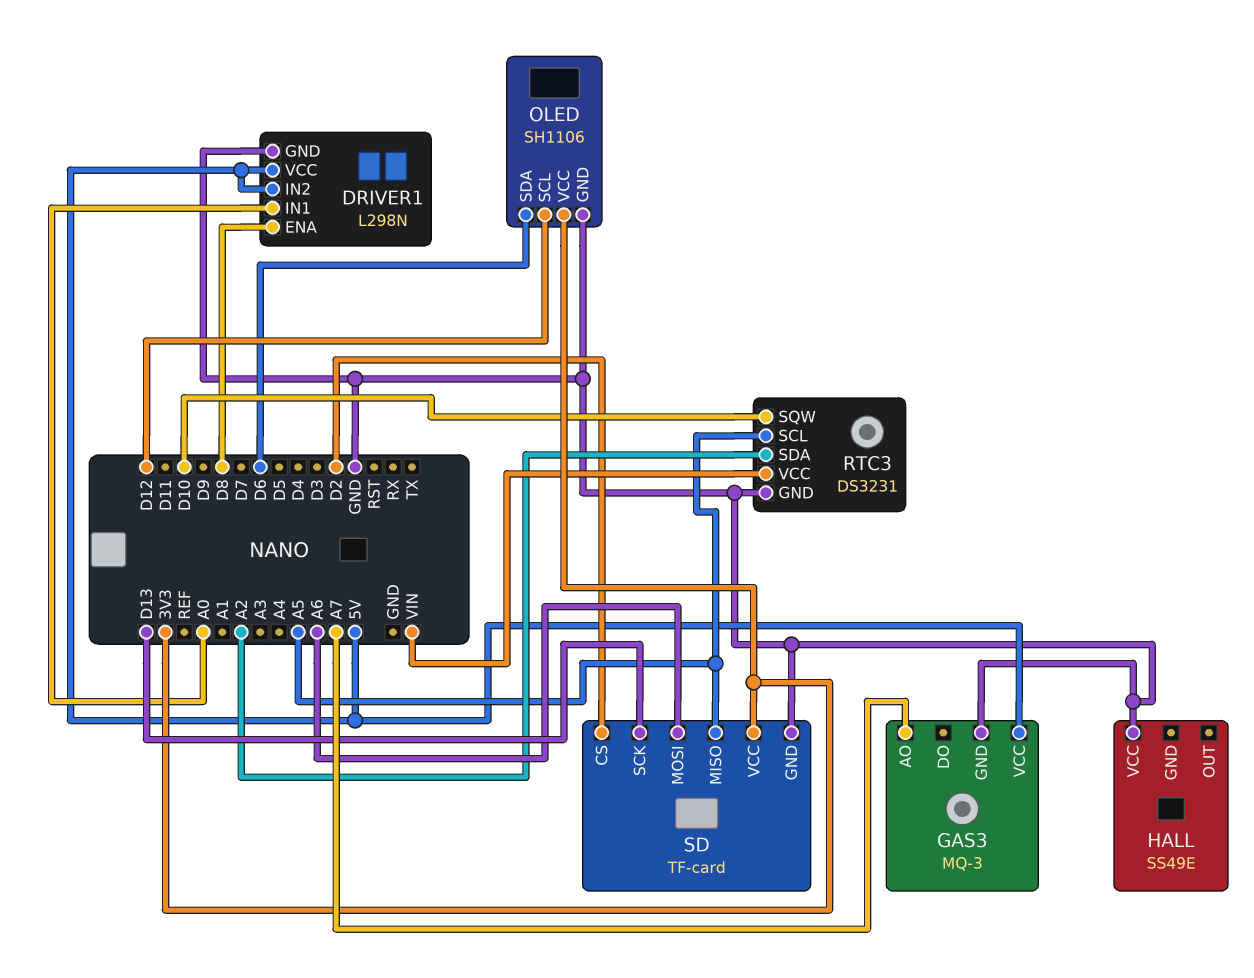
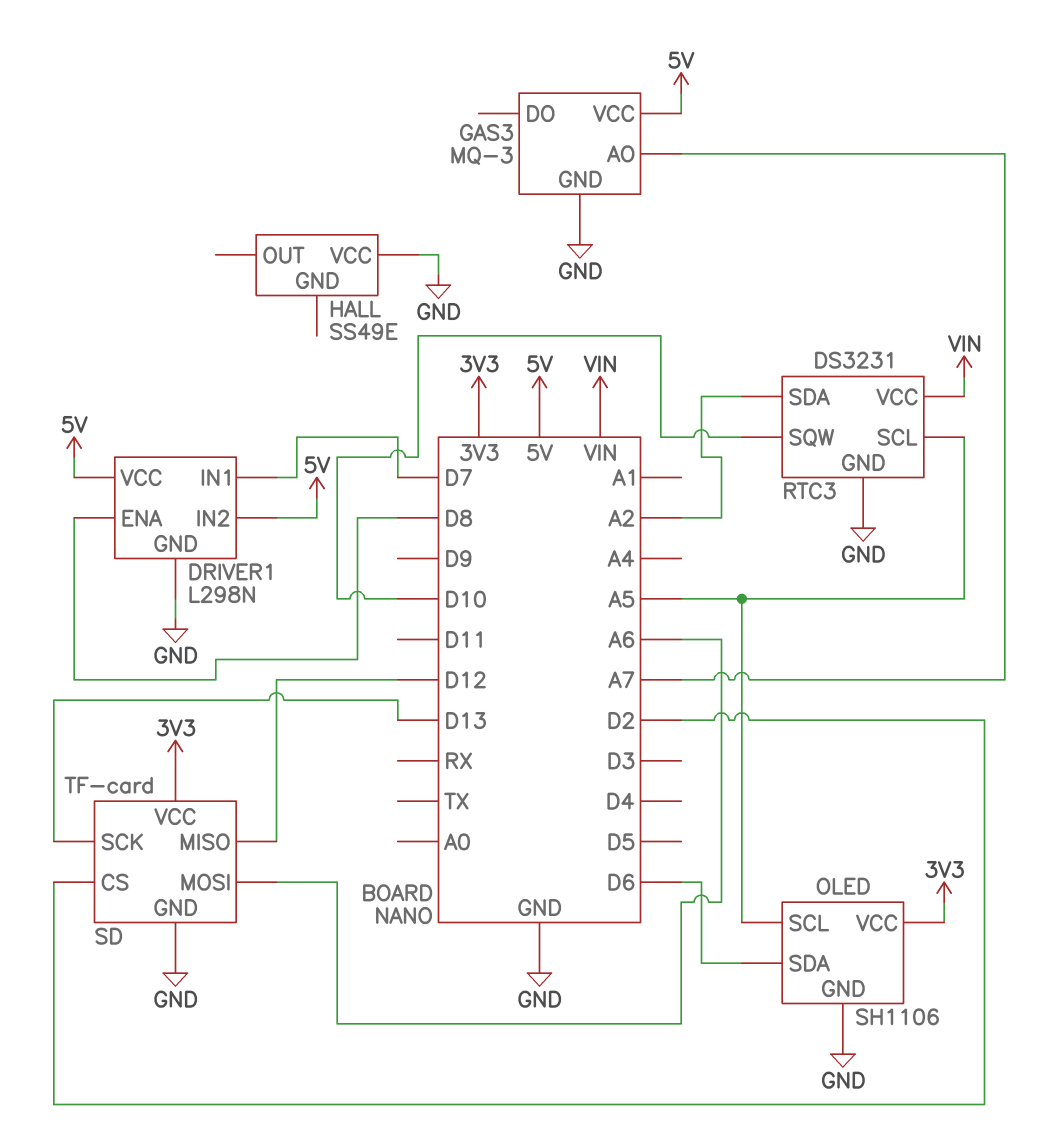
DRIVER1 pin IN1: A0 -> D7
OLED pin SCL: D12 -> A5
SD pin MISO: A5 -> D12

